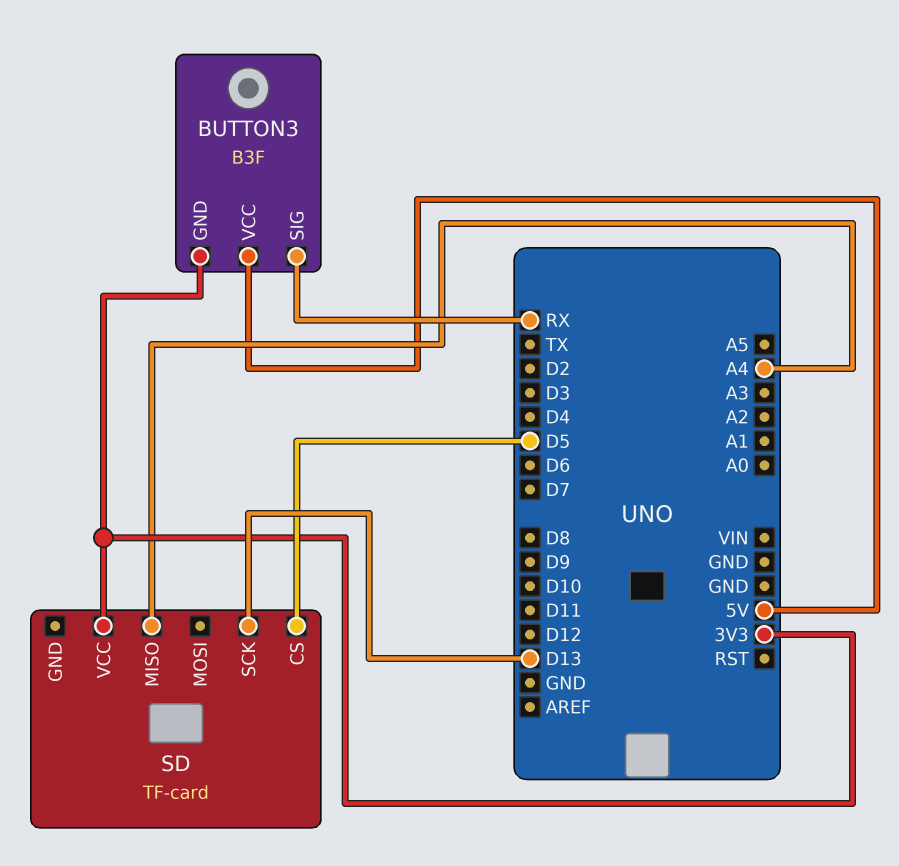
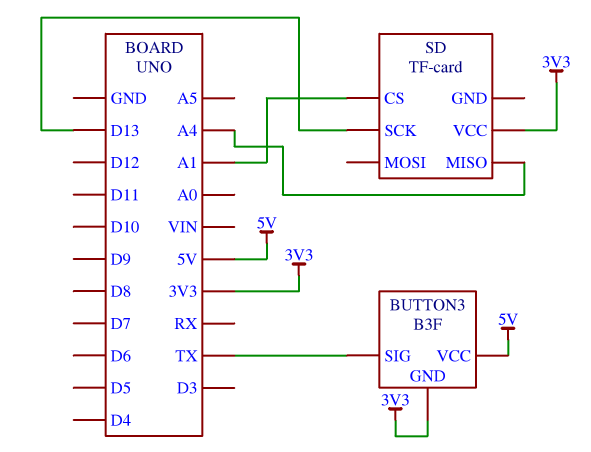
BUTTON3 pin SIG: RX -> TX
SD pin CS: D5 -> A1

